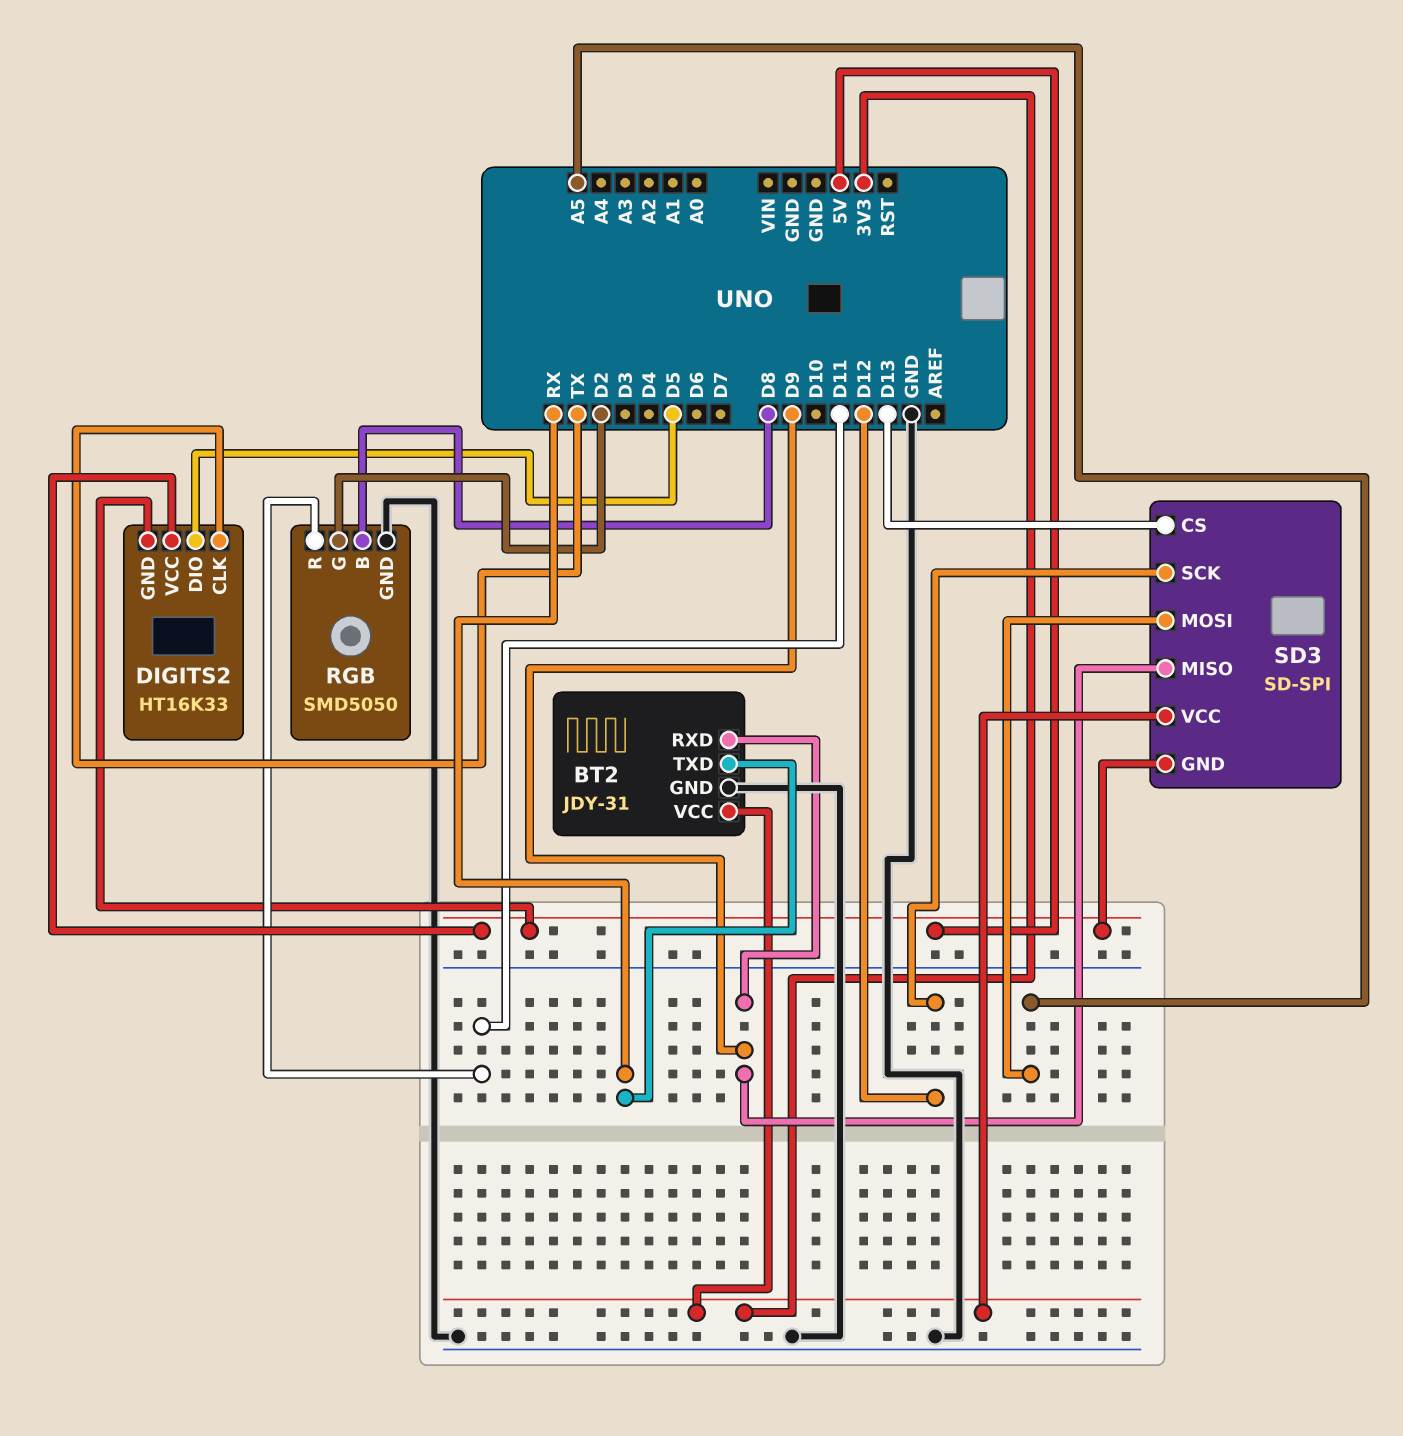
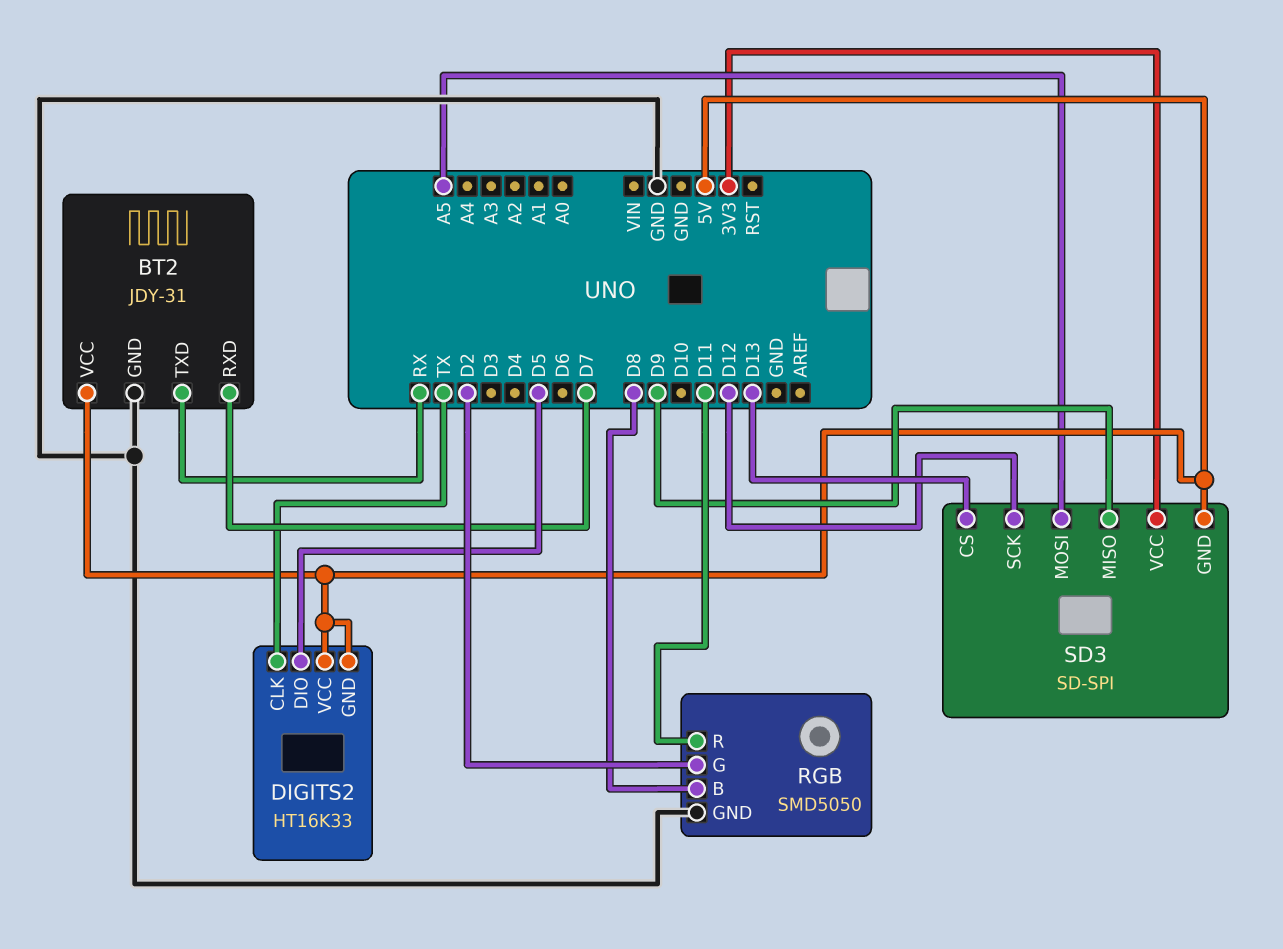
BT2 pin RXD: D9 -> D7
BT2 pin VCC: 3V3 -> 5V

